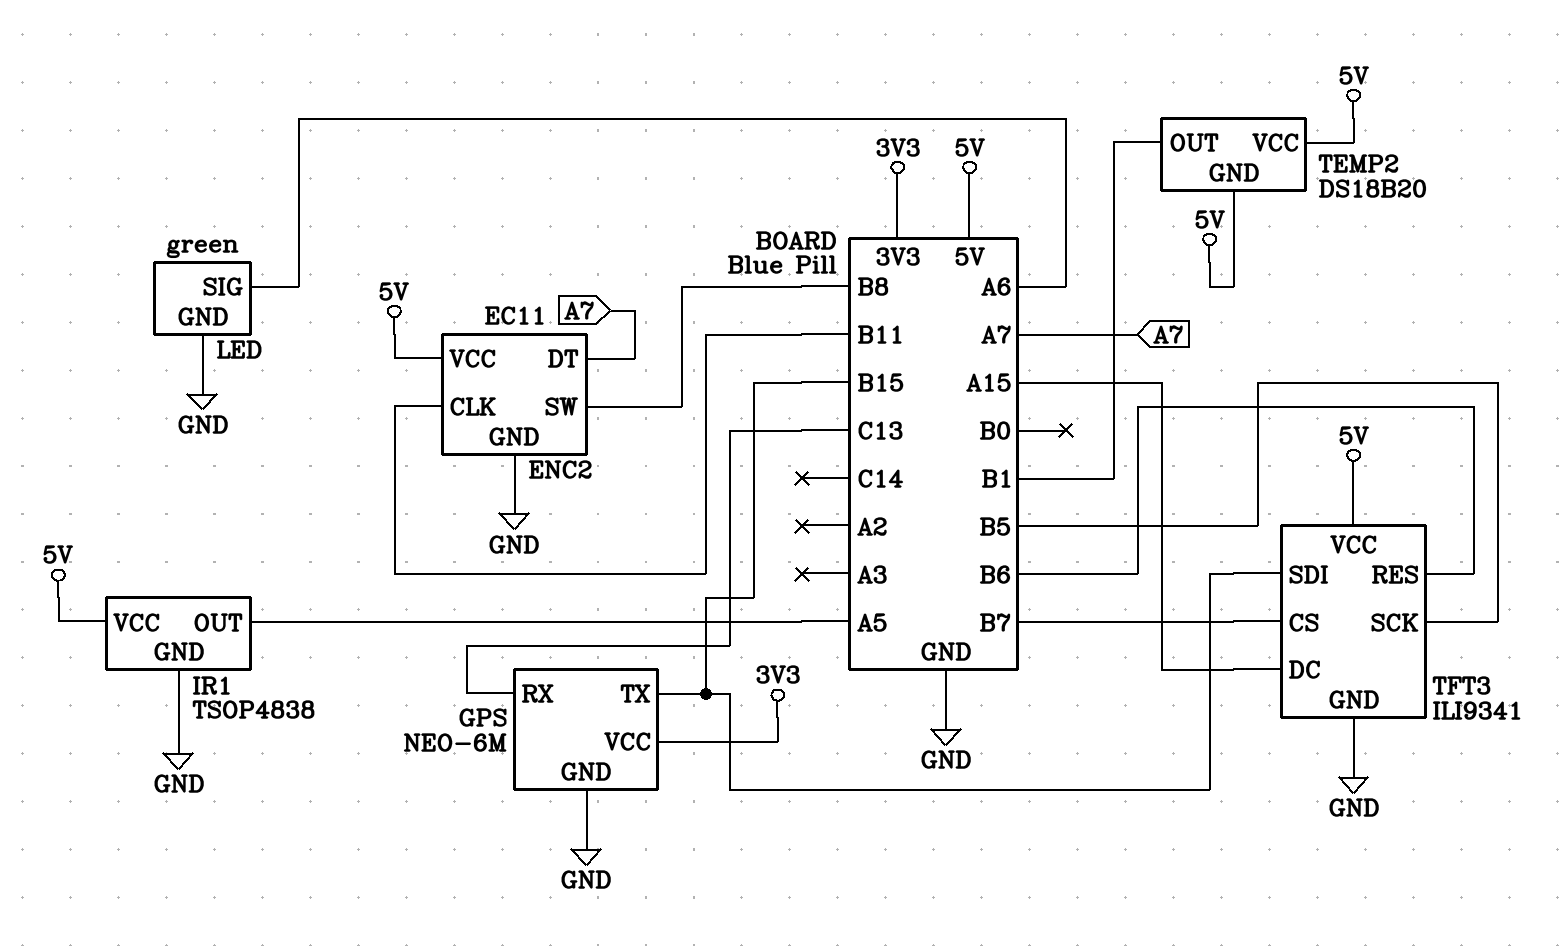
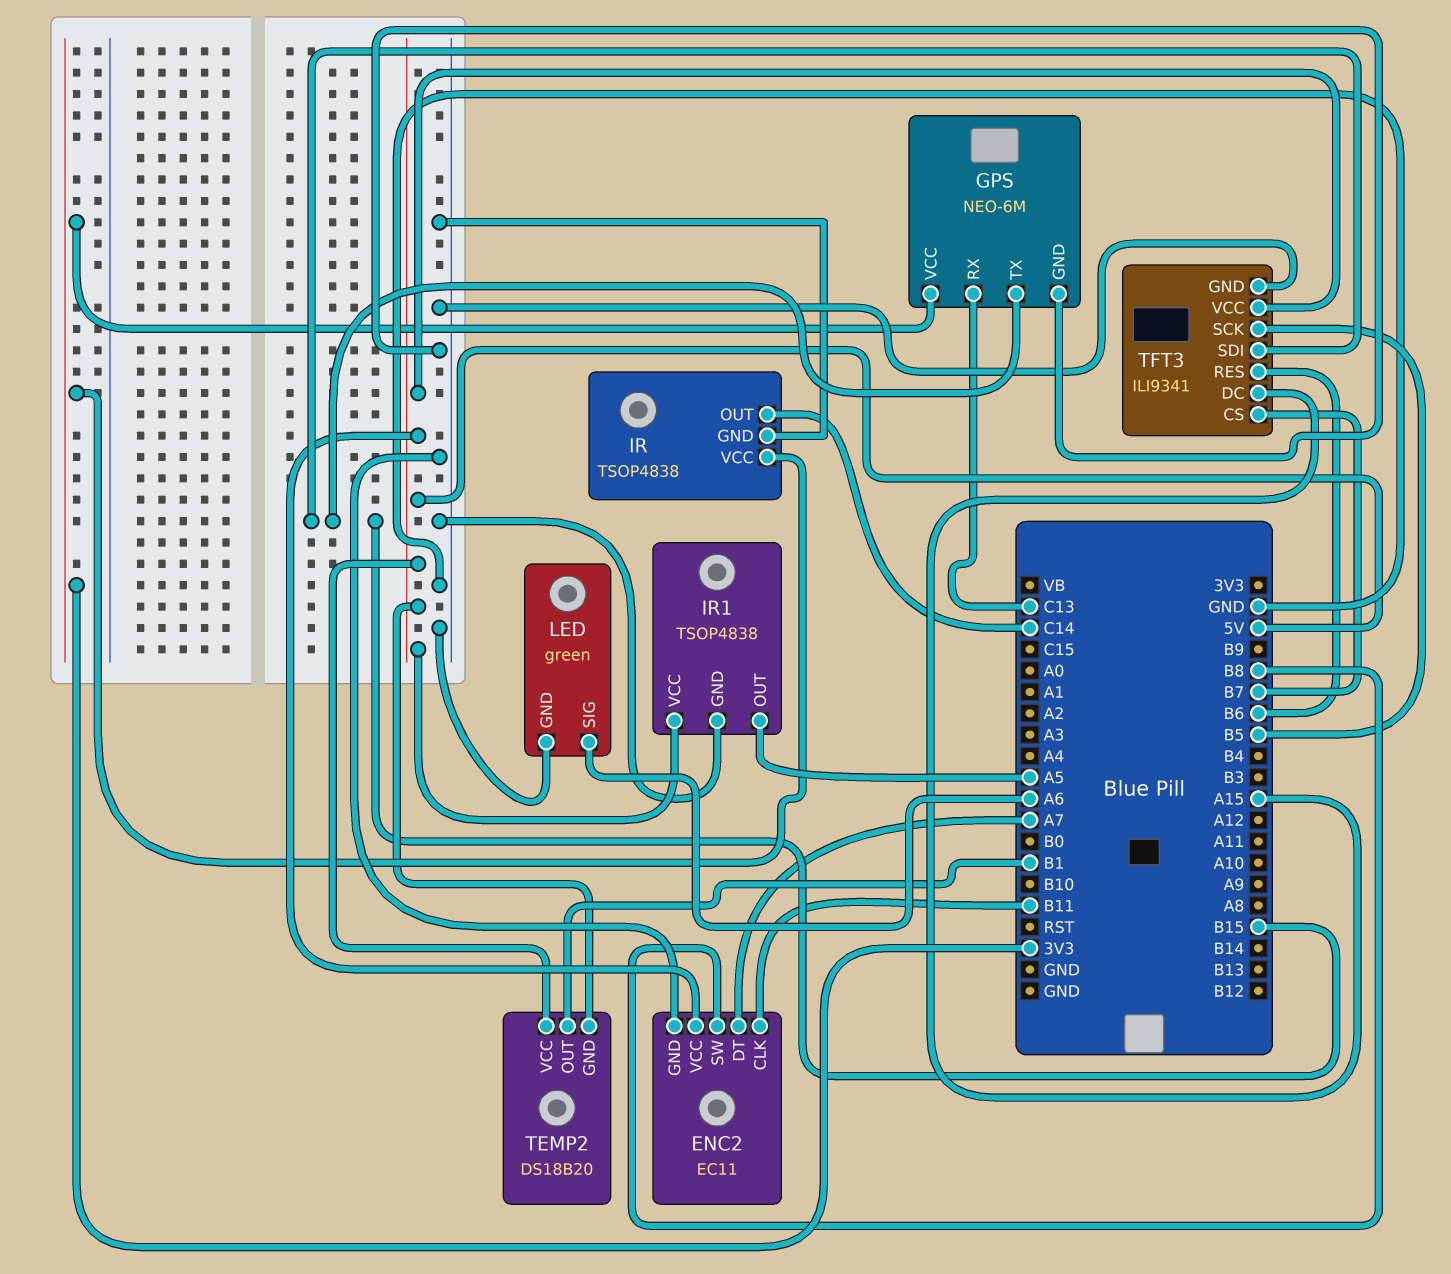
IR: none -> TSOP4838
IR pin GND: none -> GND
IR pin OUT: none -> C14
IR pin VCC: none -> 3V3

